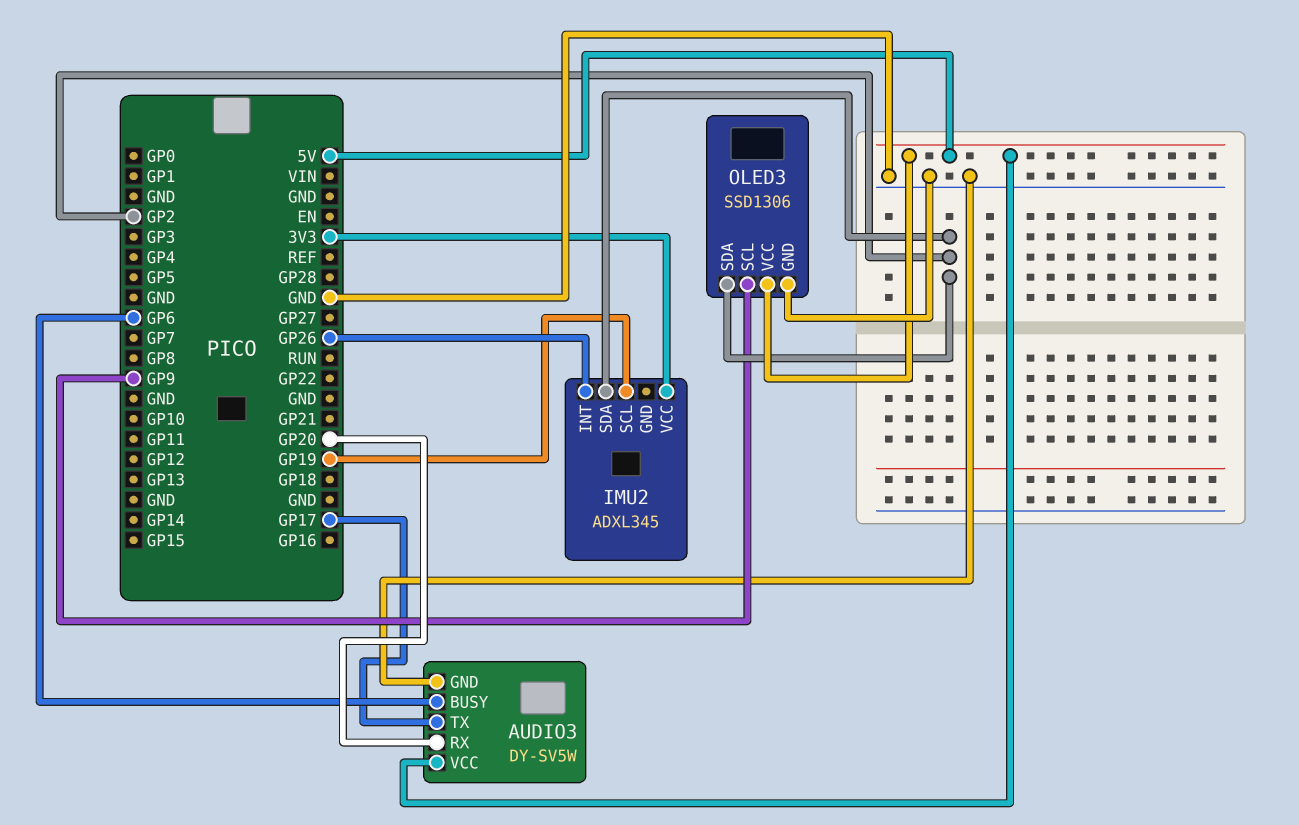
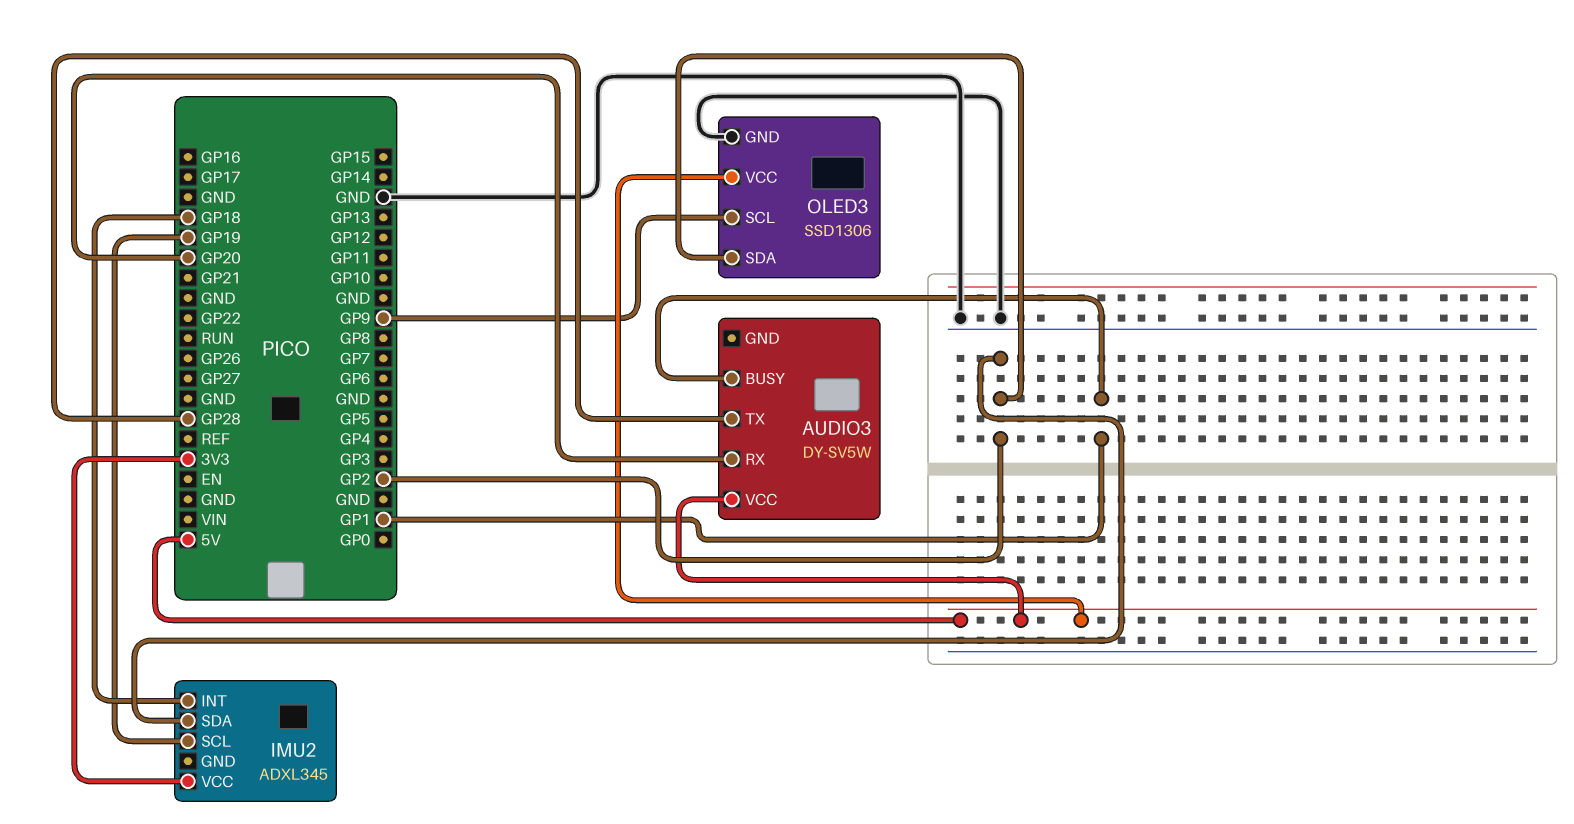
AUDIO3 pin BUSY: GP6 -> GP1
AUDIO3 pin GND: GND -> none
AUDIO3 pin TX: GP17 -> GP28
IMU2 pin INT: GP26 -> GP18

